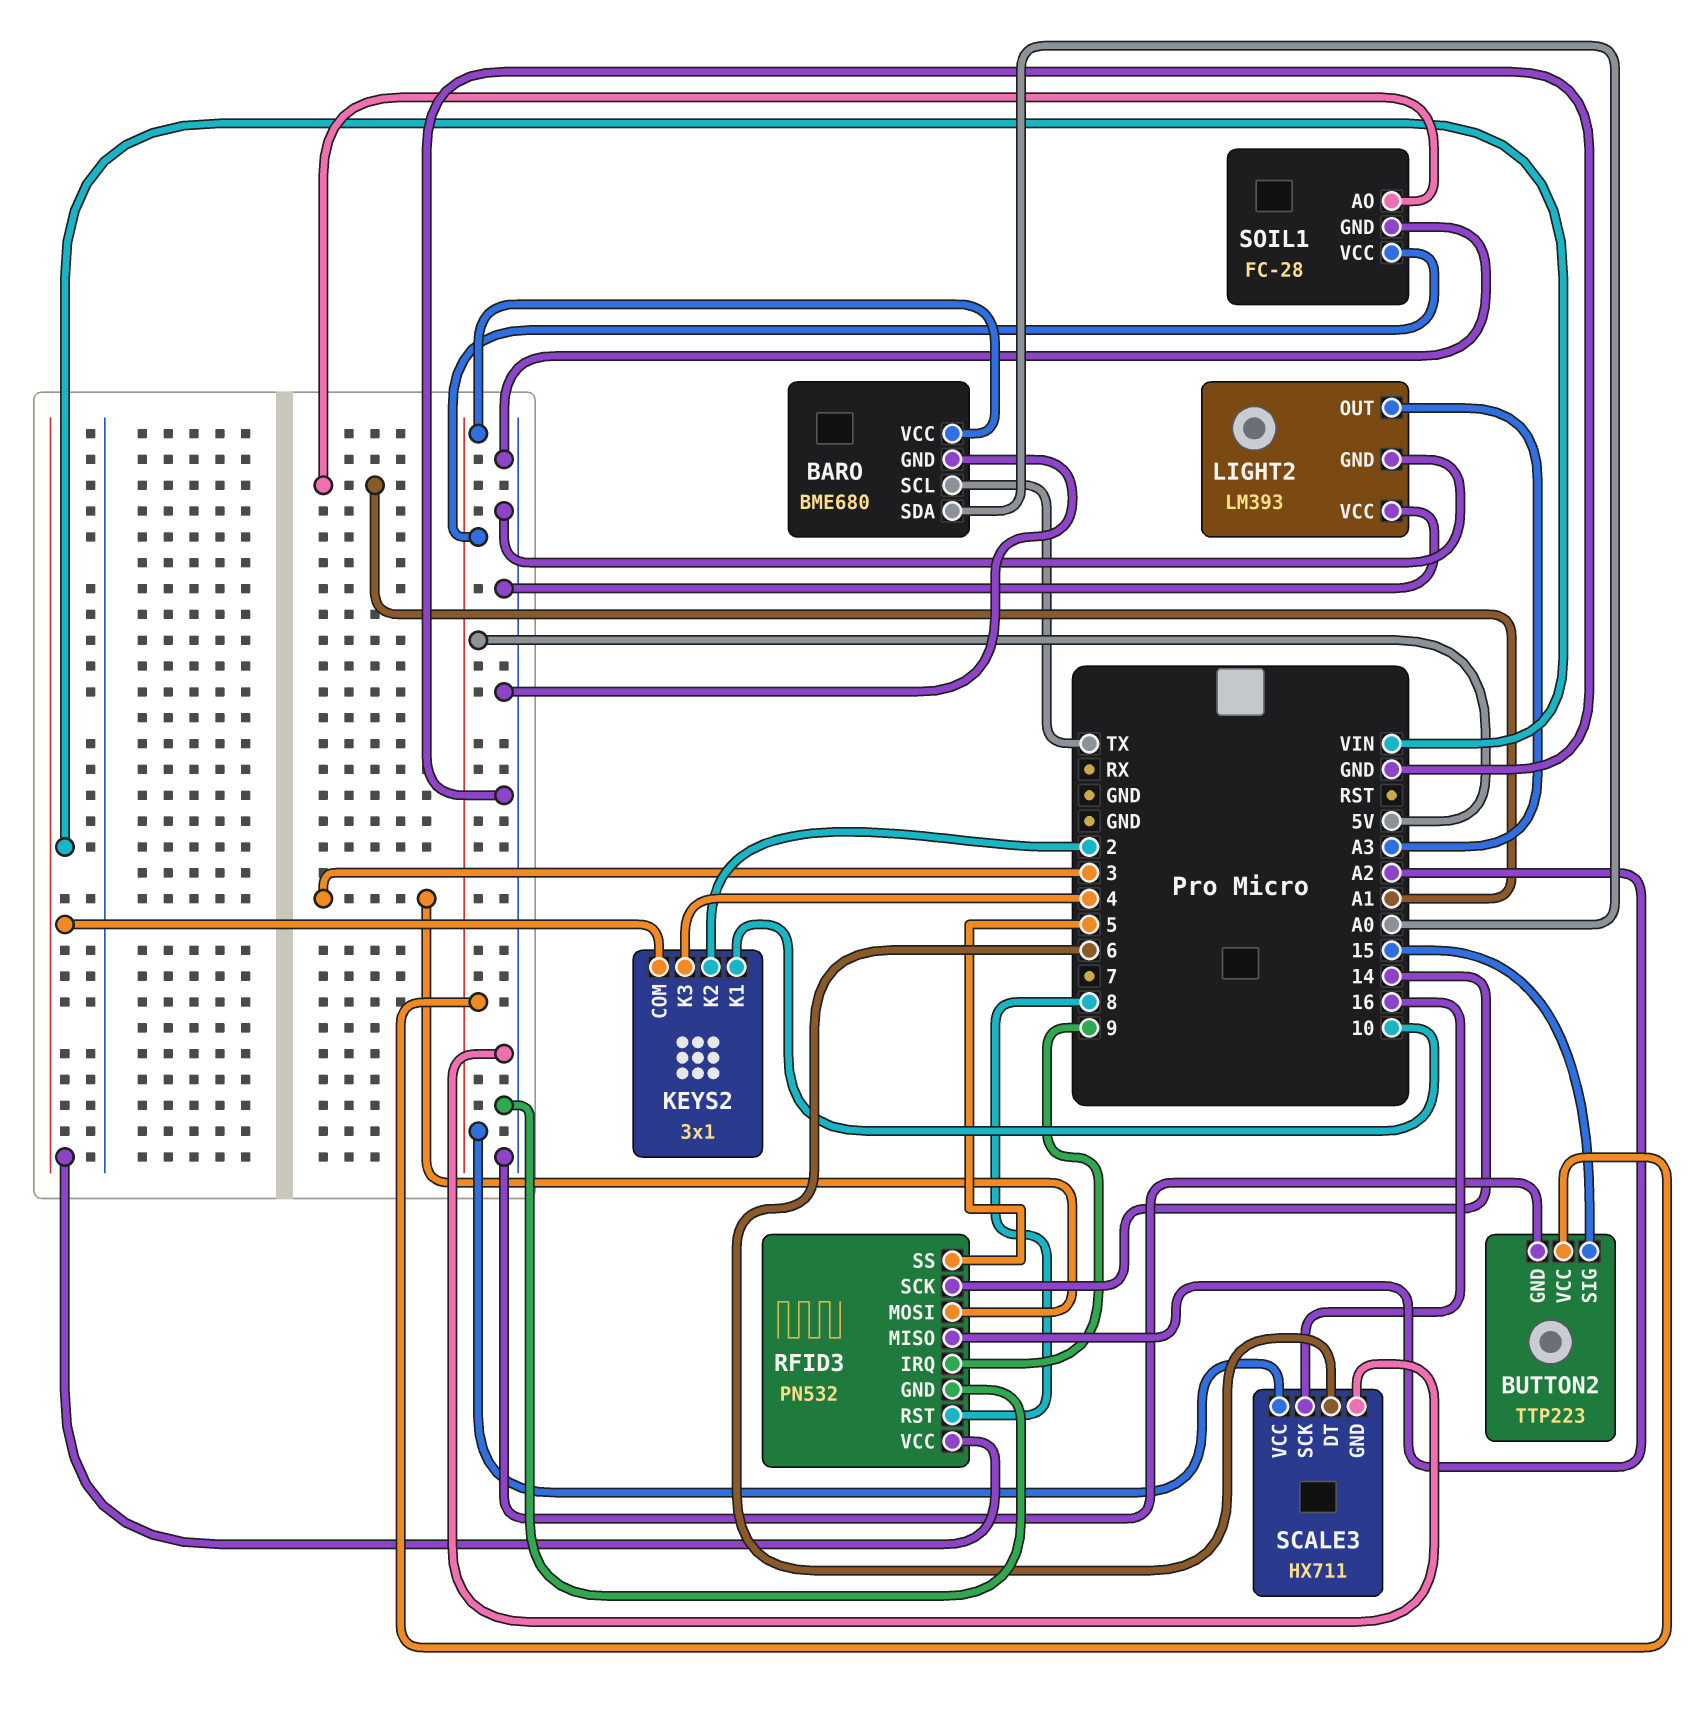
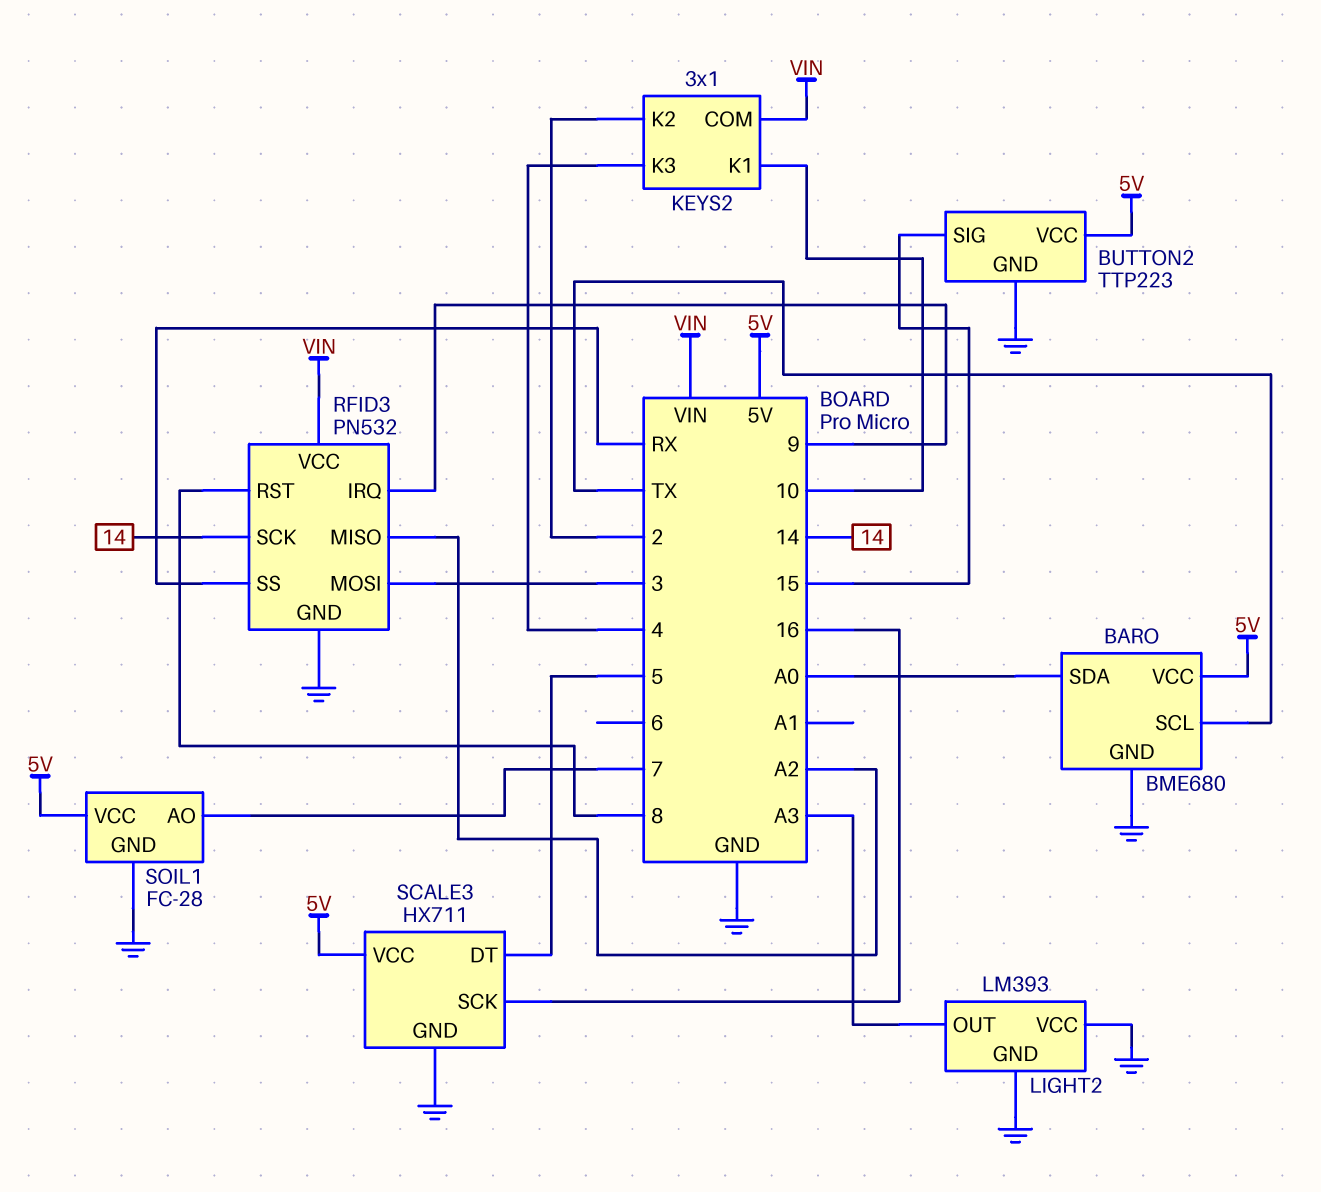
RFID3 pin SS: 5 -> RX
SCALE3 pin DT: 6 -> 5
SOIL1 pin AO: A1 -> 7

